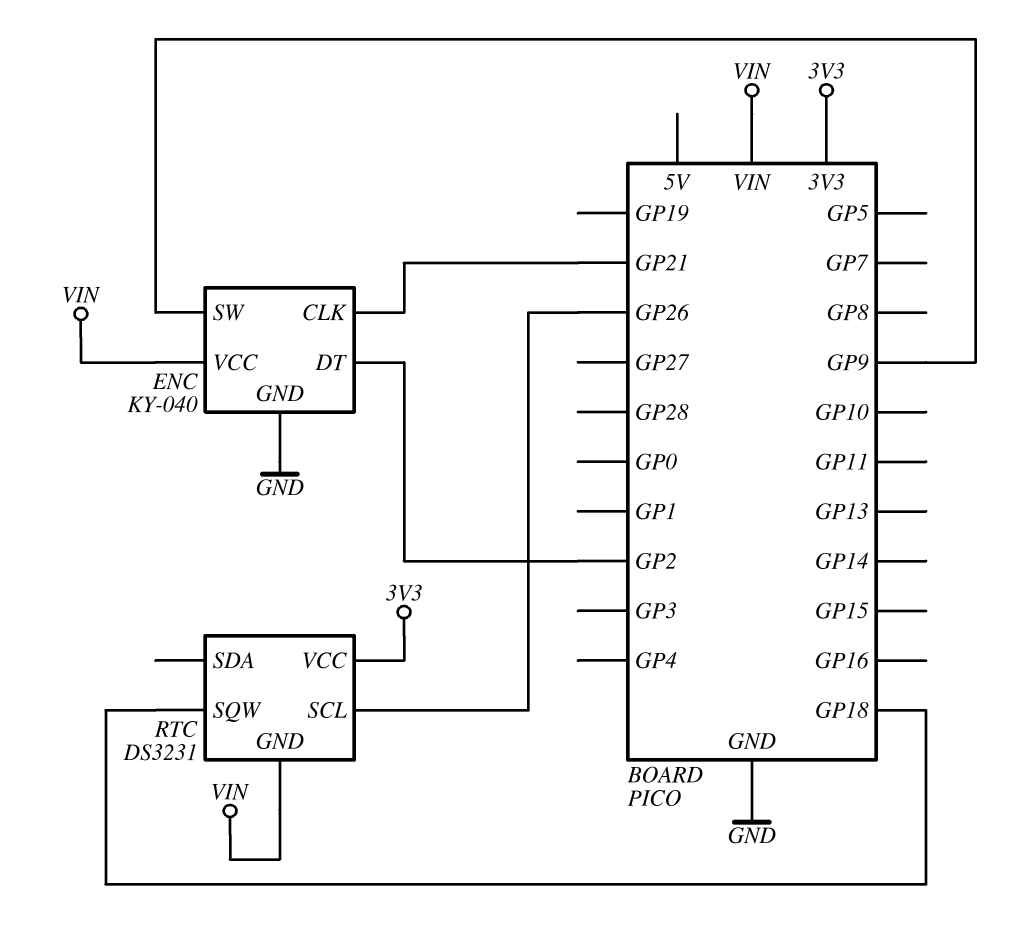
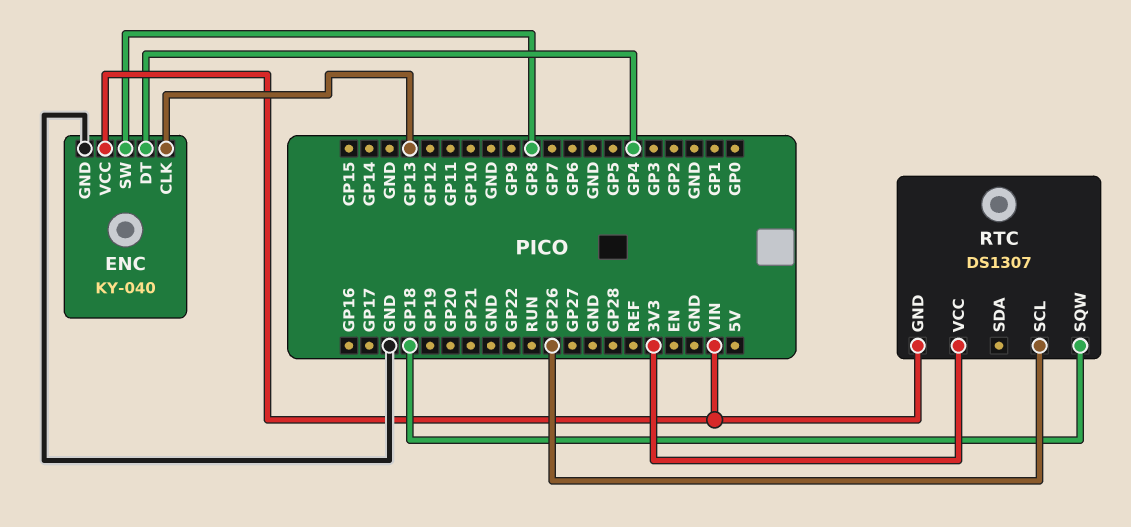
ENC pin CLK: GP21 -> GP13
ENC pin DT: GP2 -> GP4
ENC pin SW: GP9 -> GP8
RTC: DS3231 -> DS1307

